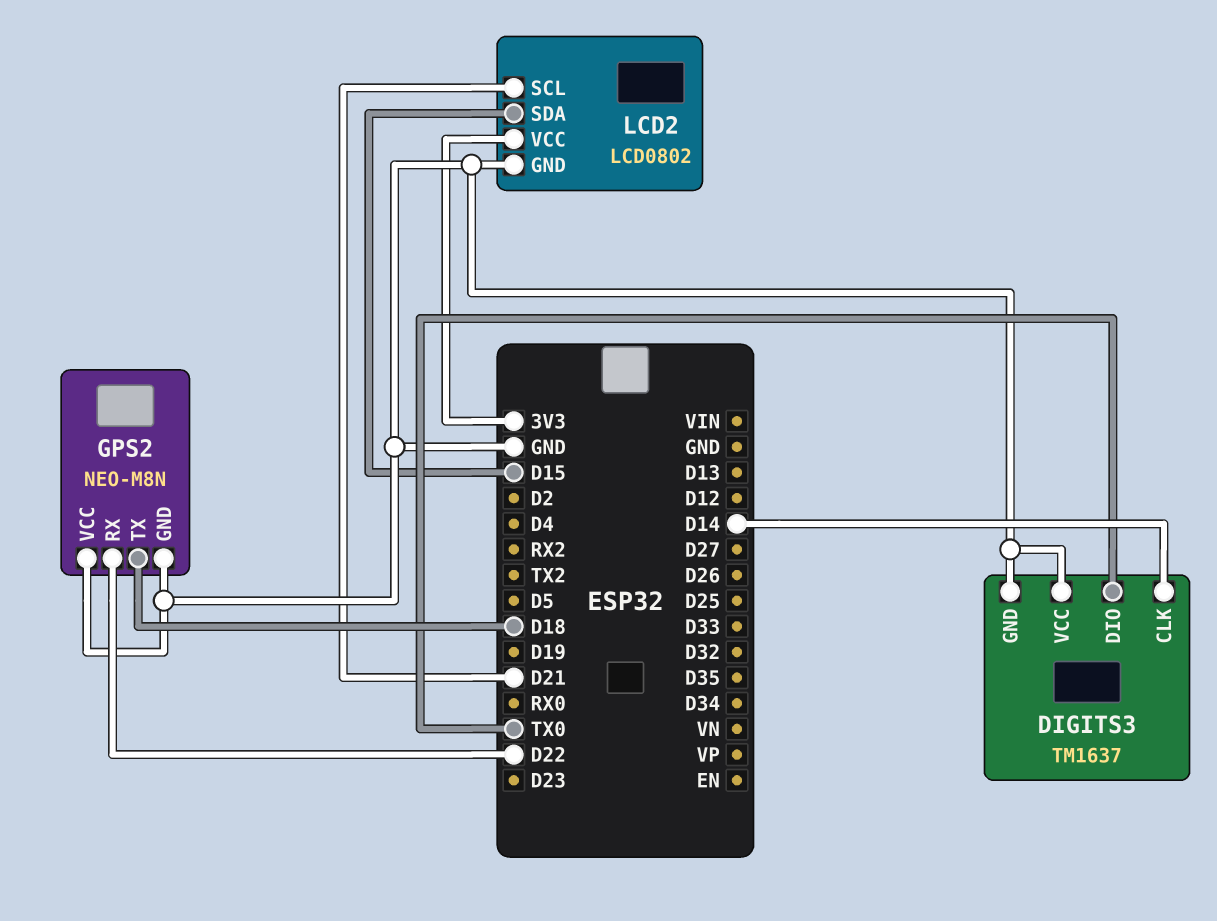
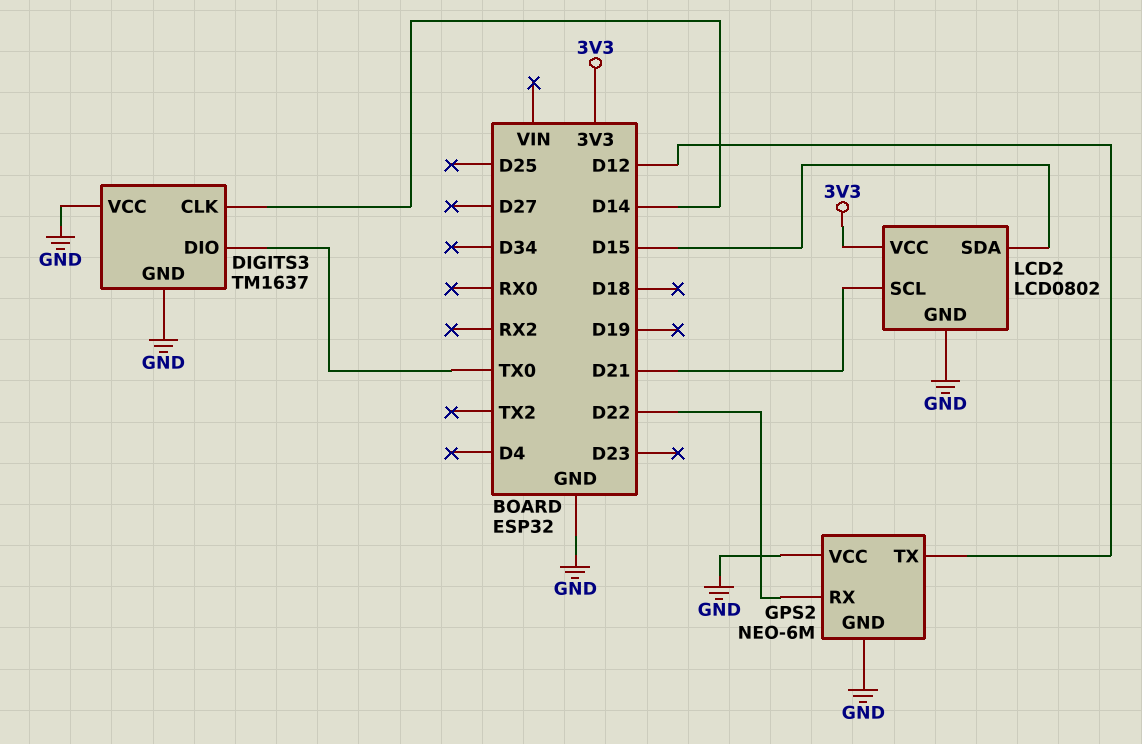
GPS2: NEO-M8N -> NEO-6M
GPS2 pin TX: D18 -> D12

